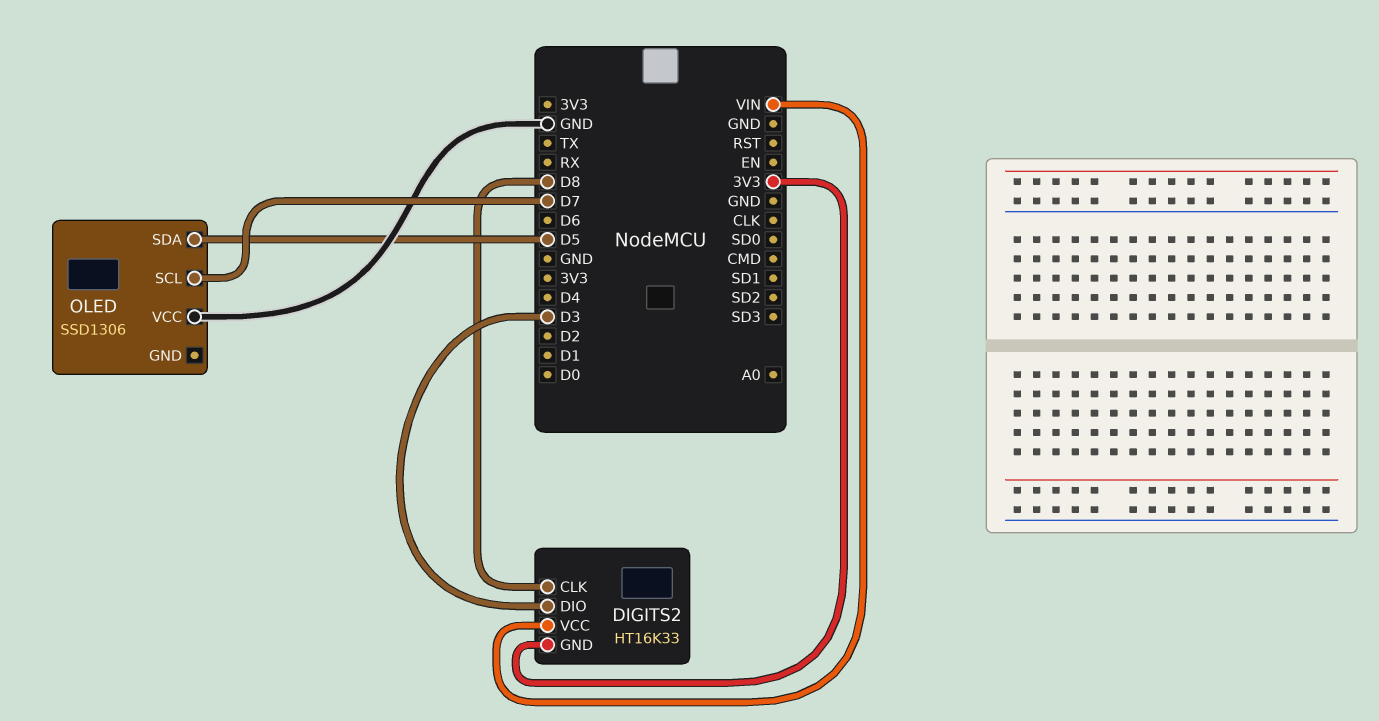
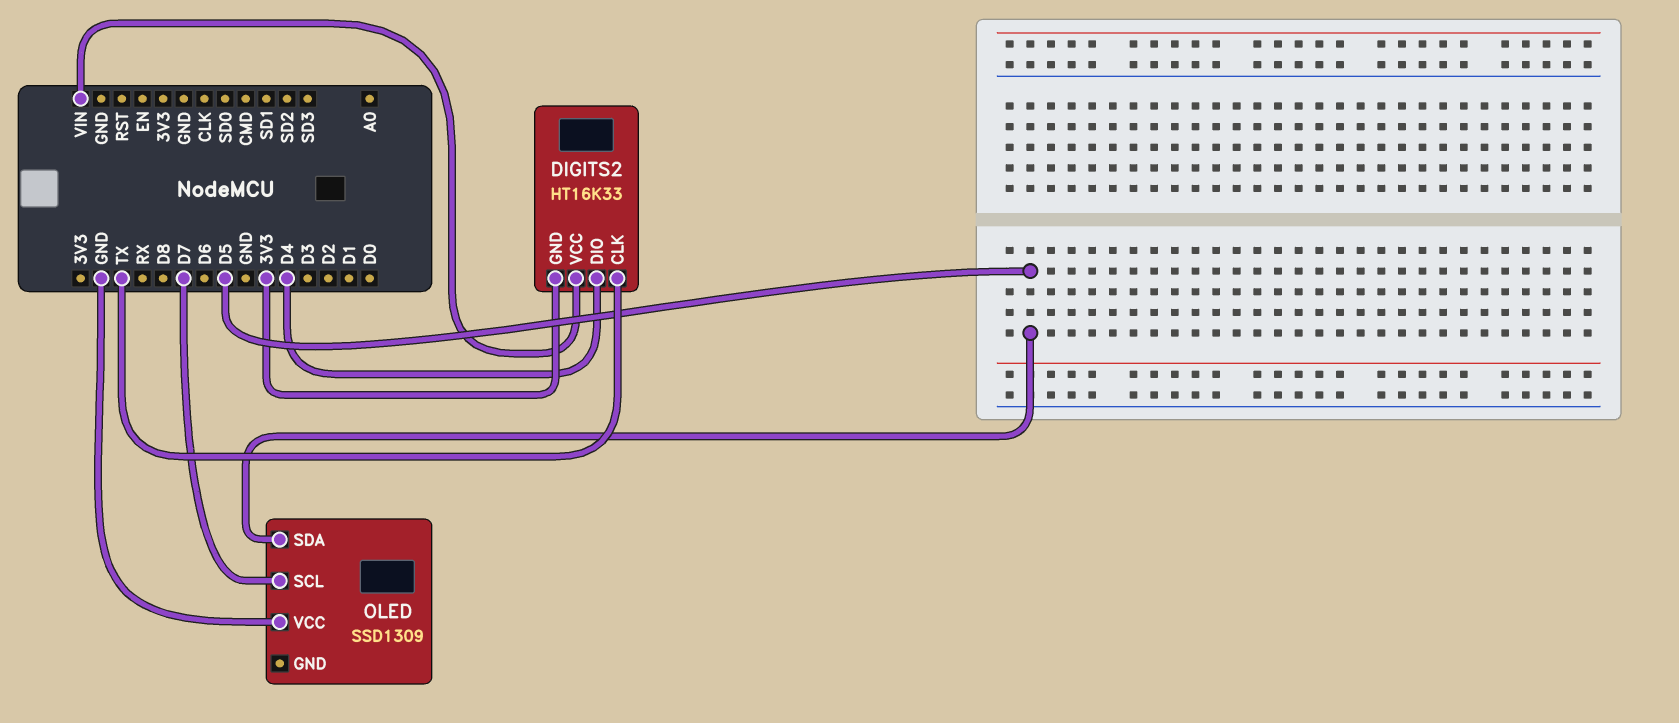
DIGITS2 pin CLK: D8 -> TX
DIGITS2 pin DIO: D3 -> D4
OLED: SSD1306 -> SSD1309

